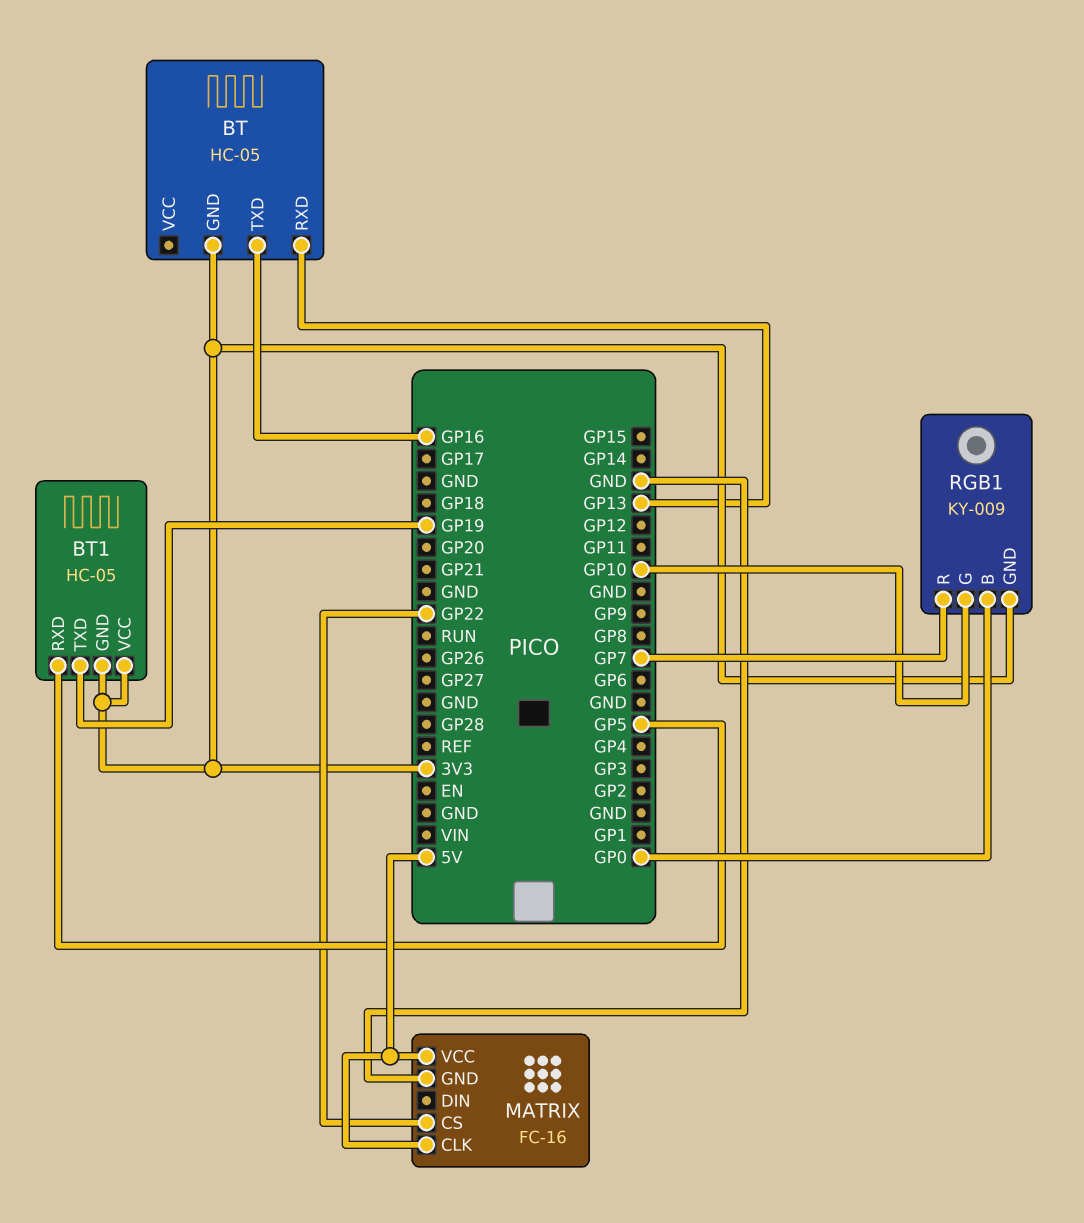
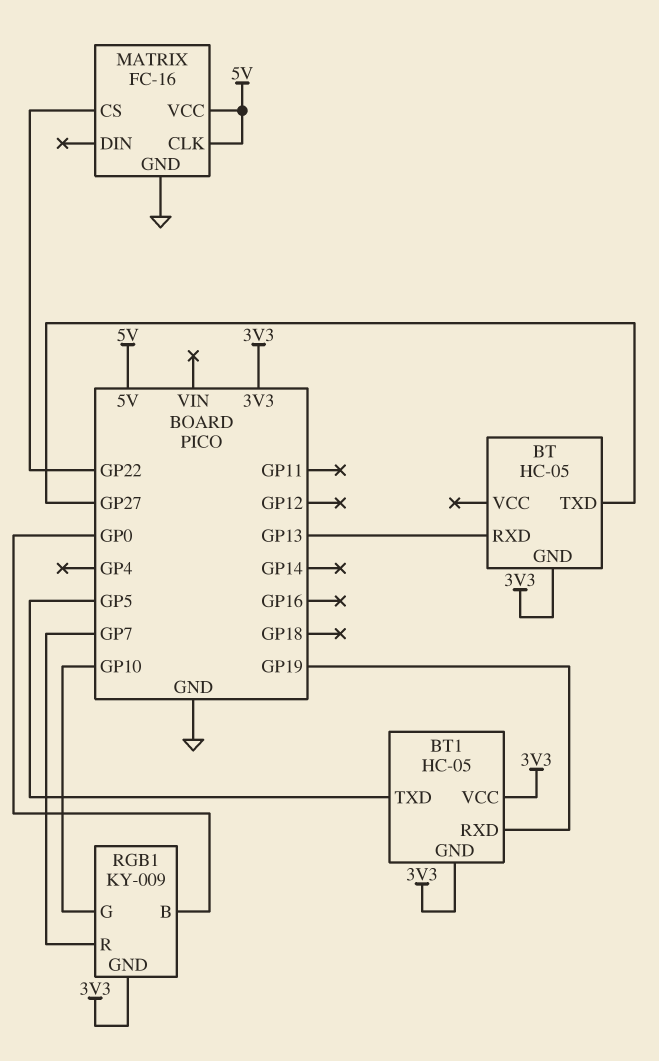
BT pin TXD: GP16 -> GP27
BT1 pin RXD: GP5 -> GP19
BT1 pin TXD: GP19 -> GP5

